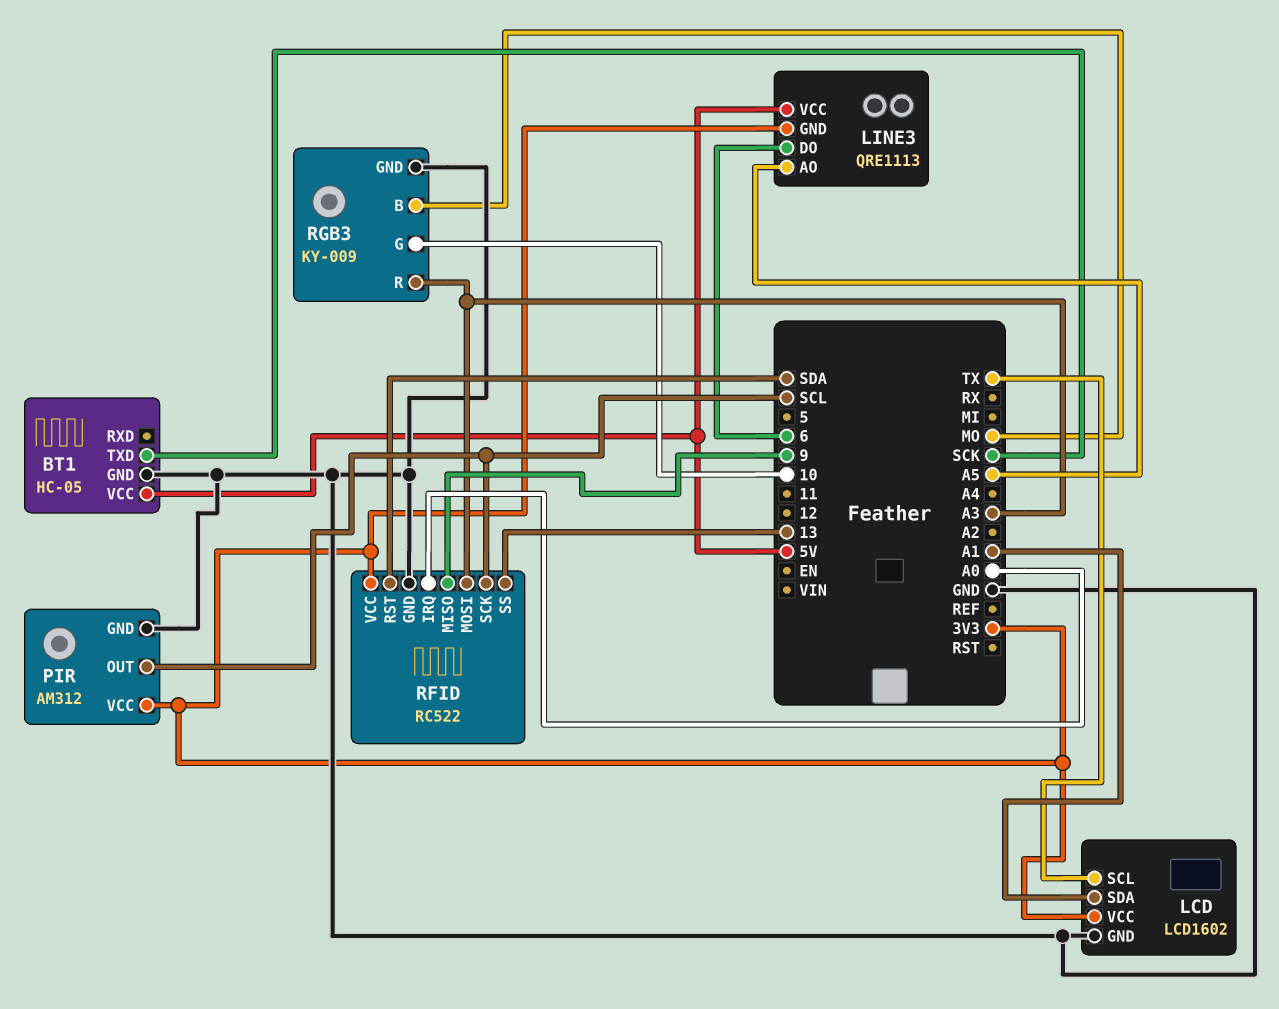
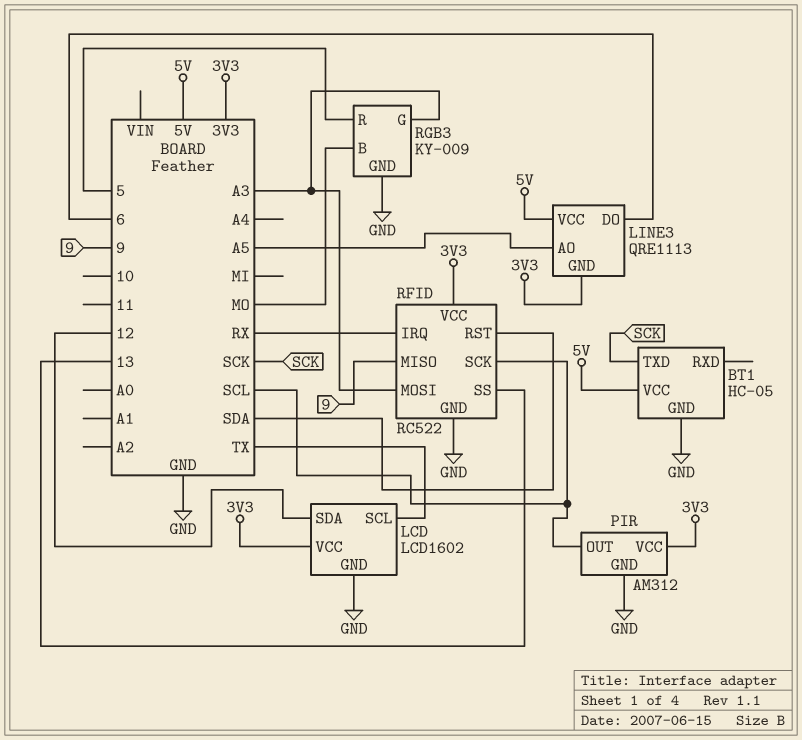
LCD pin SDA: A1 -> 12
RFID pin IRQ: A0 -> RX
RGB3 pin G: 10 -> A3
RGB3 pin R: A3 -> 5

